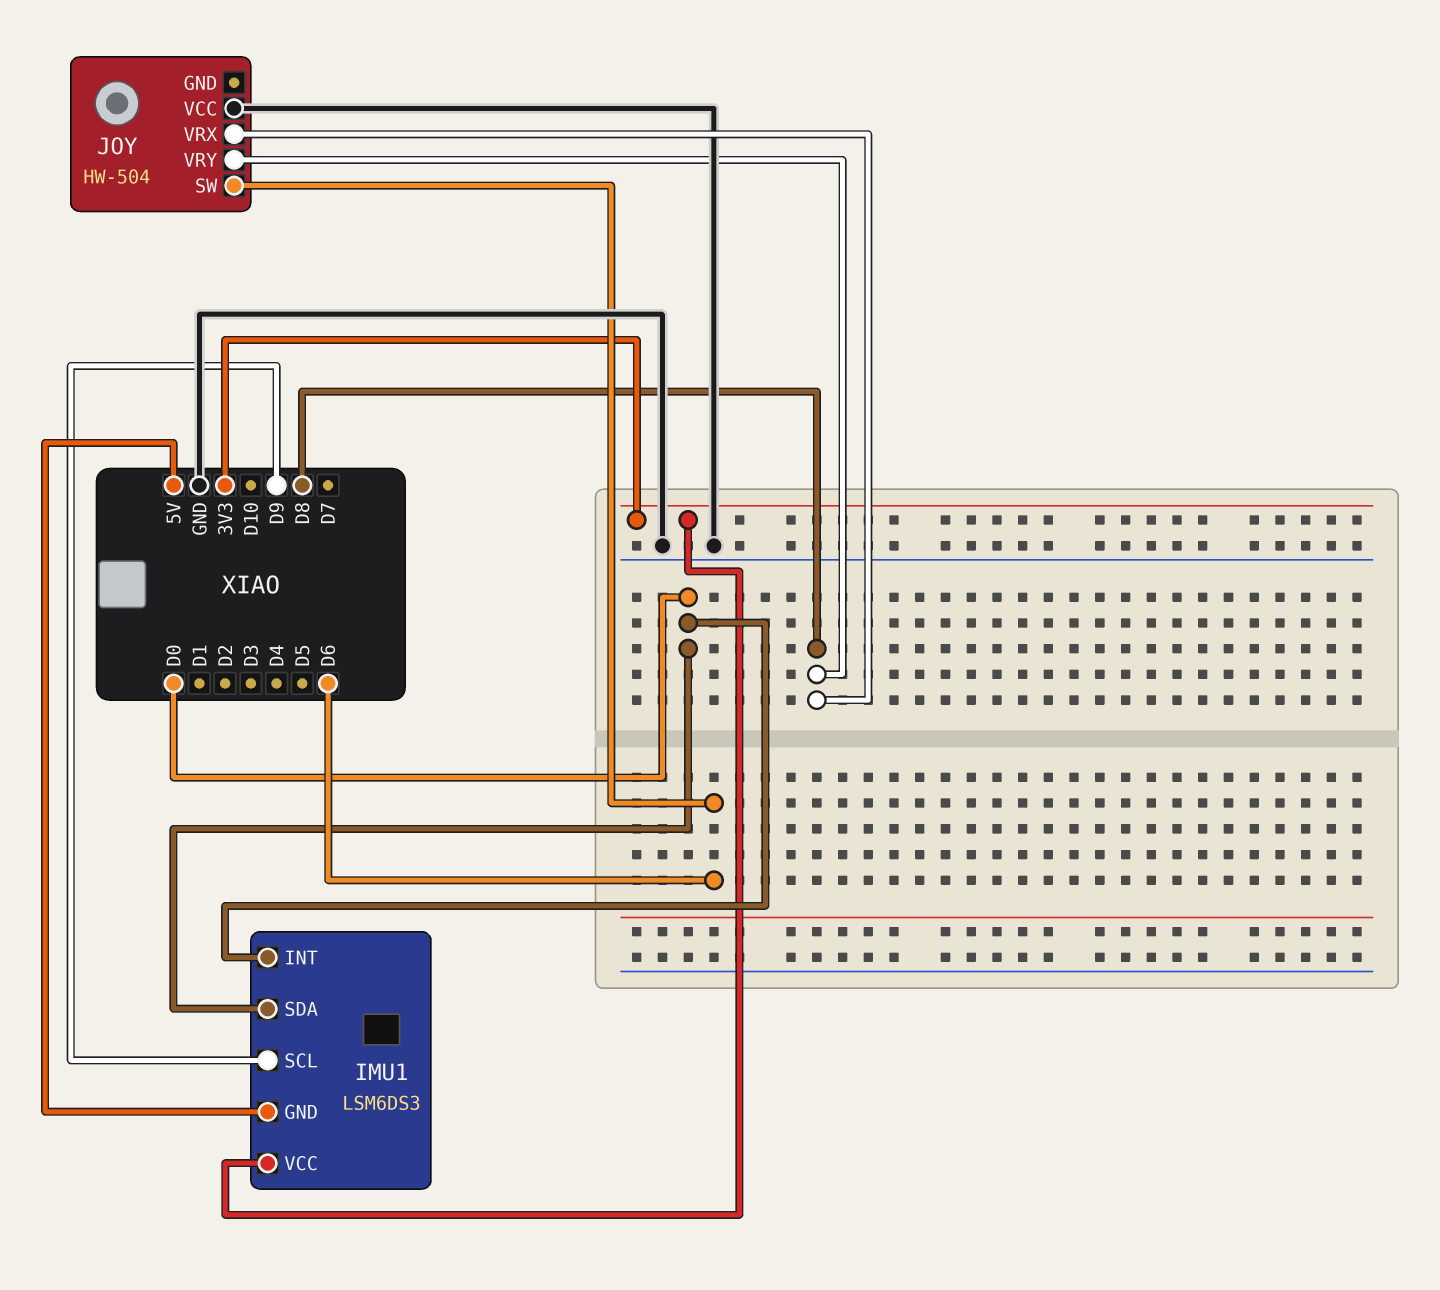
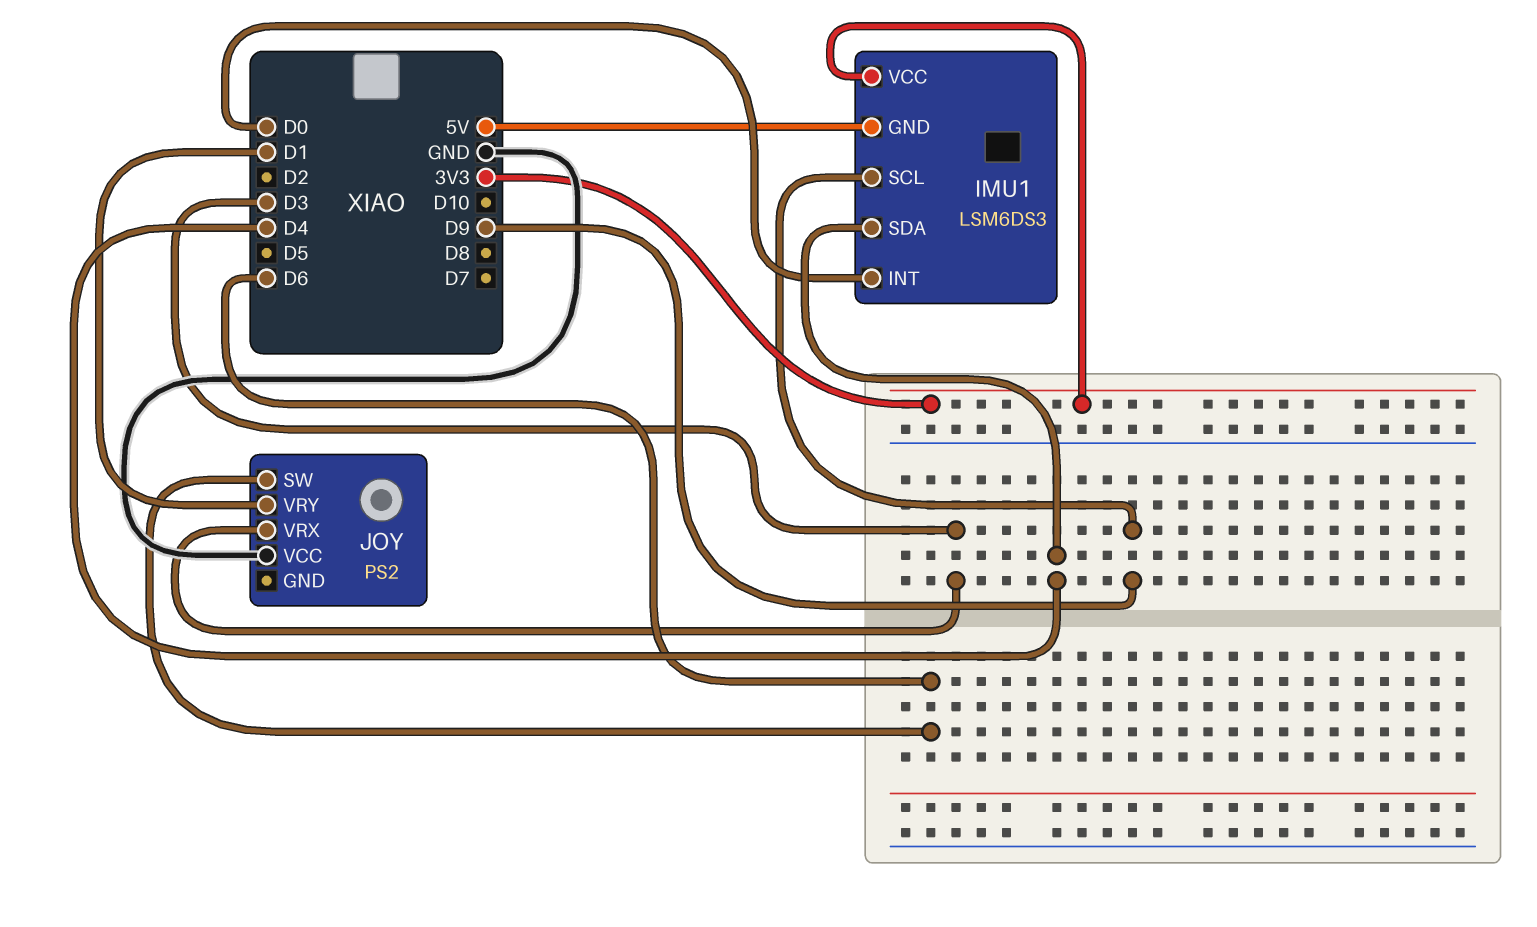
IMU1 pin SDA: D0 -> D4
JOY: HW-504 -> PS2
JOY pin VRX: D8 -> D3
JOY pin VRY: D8 -> D1

